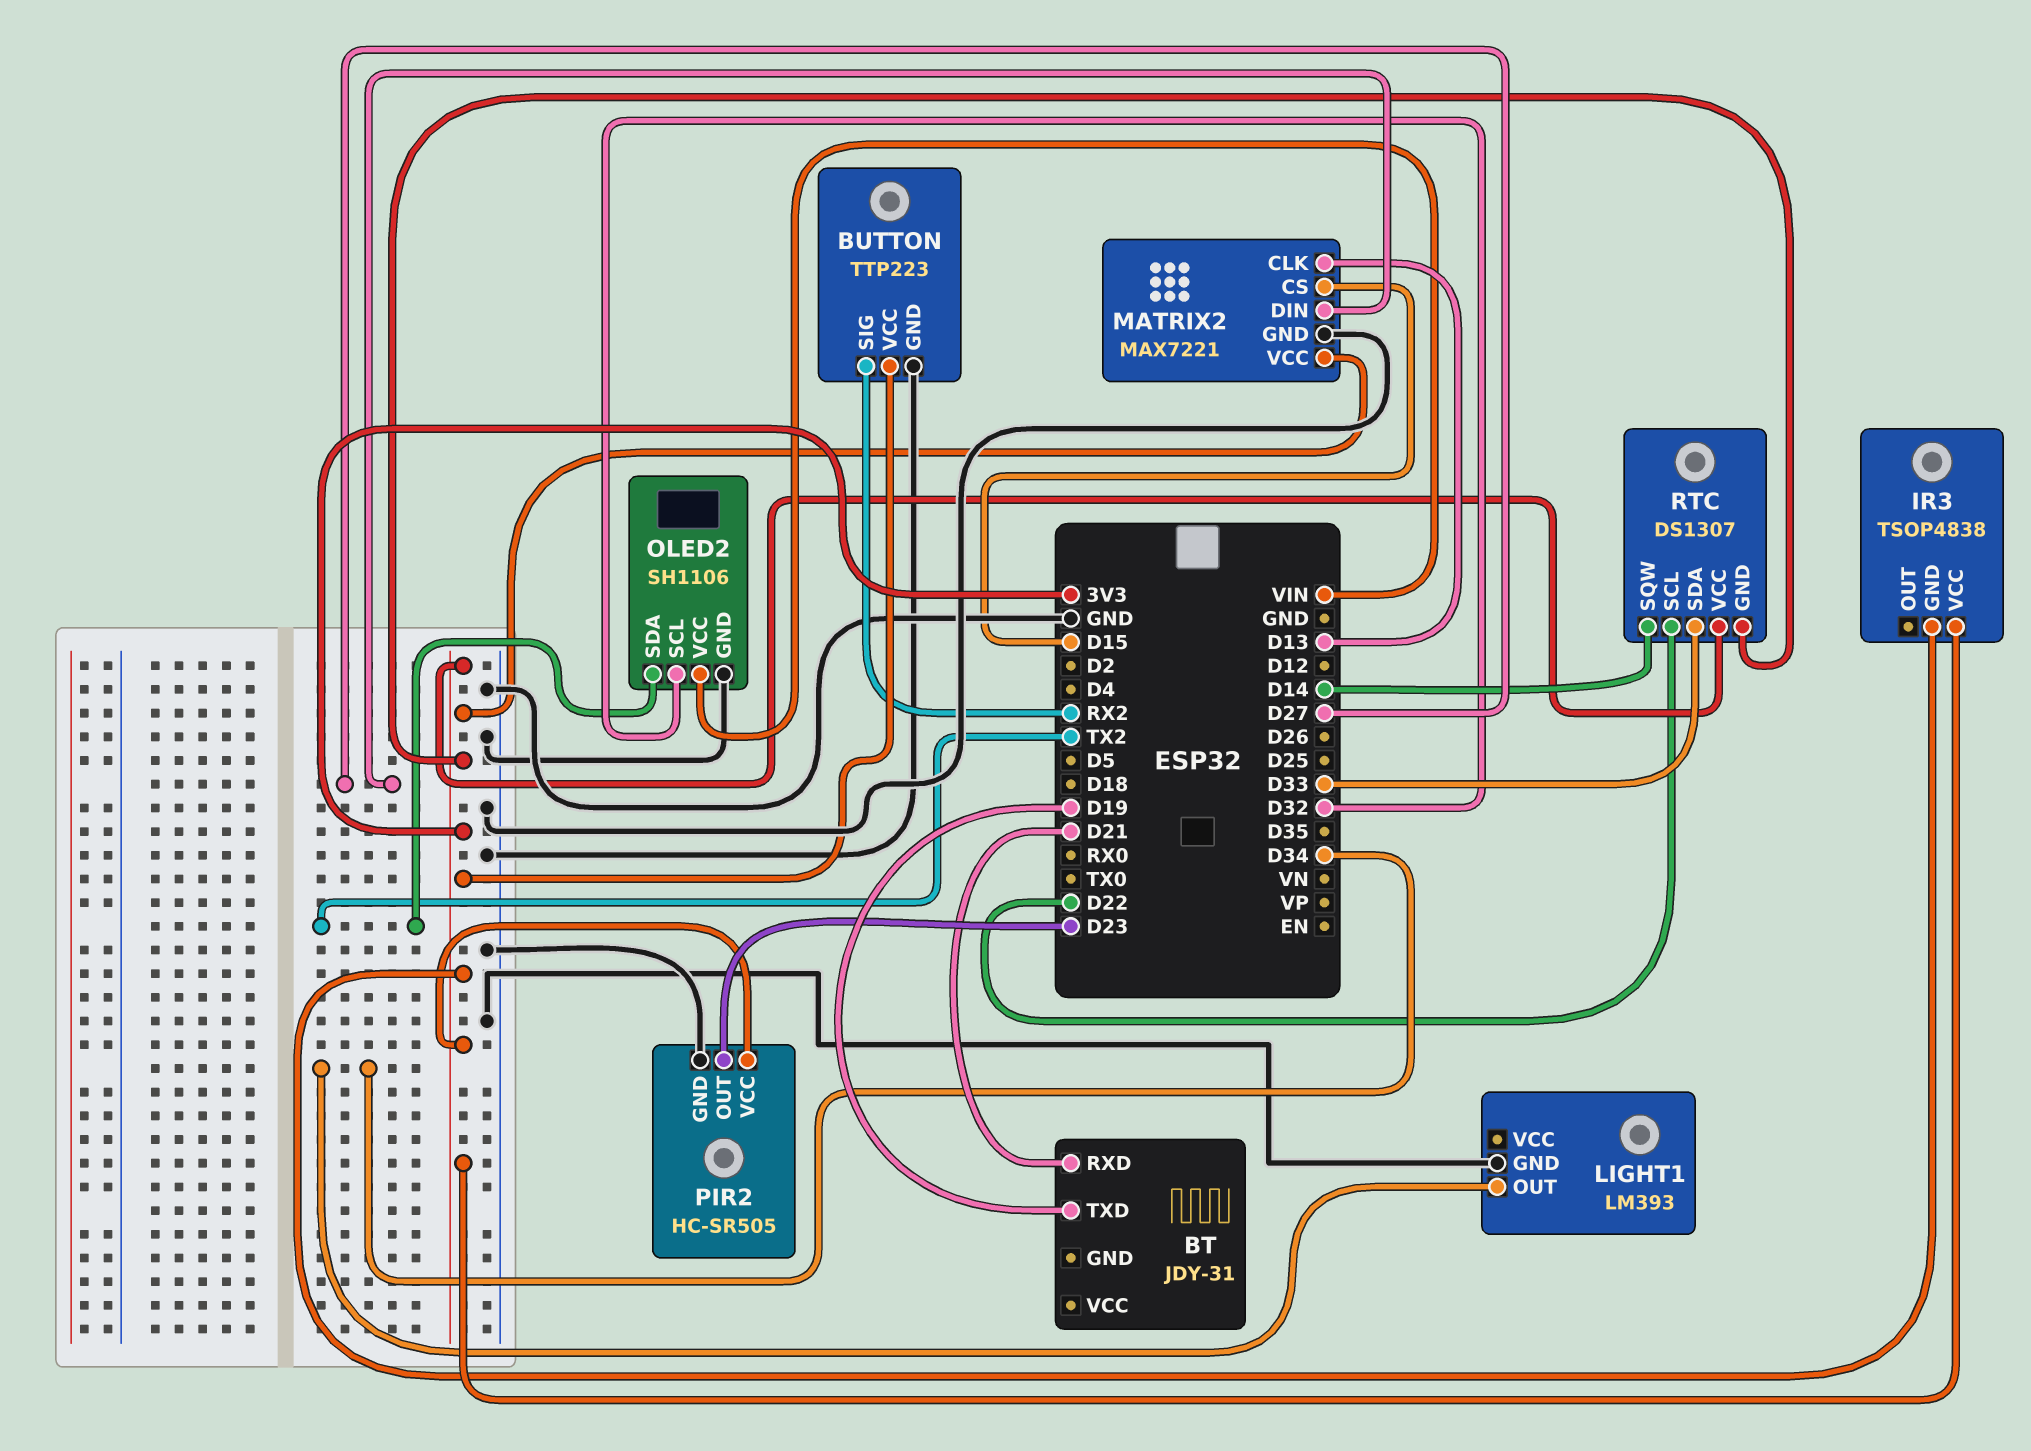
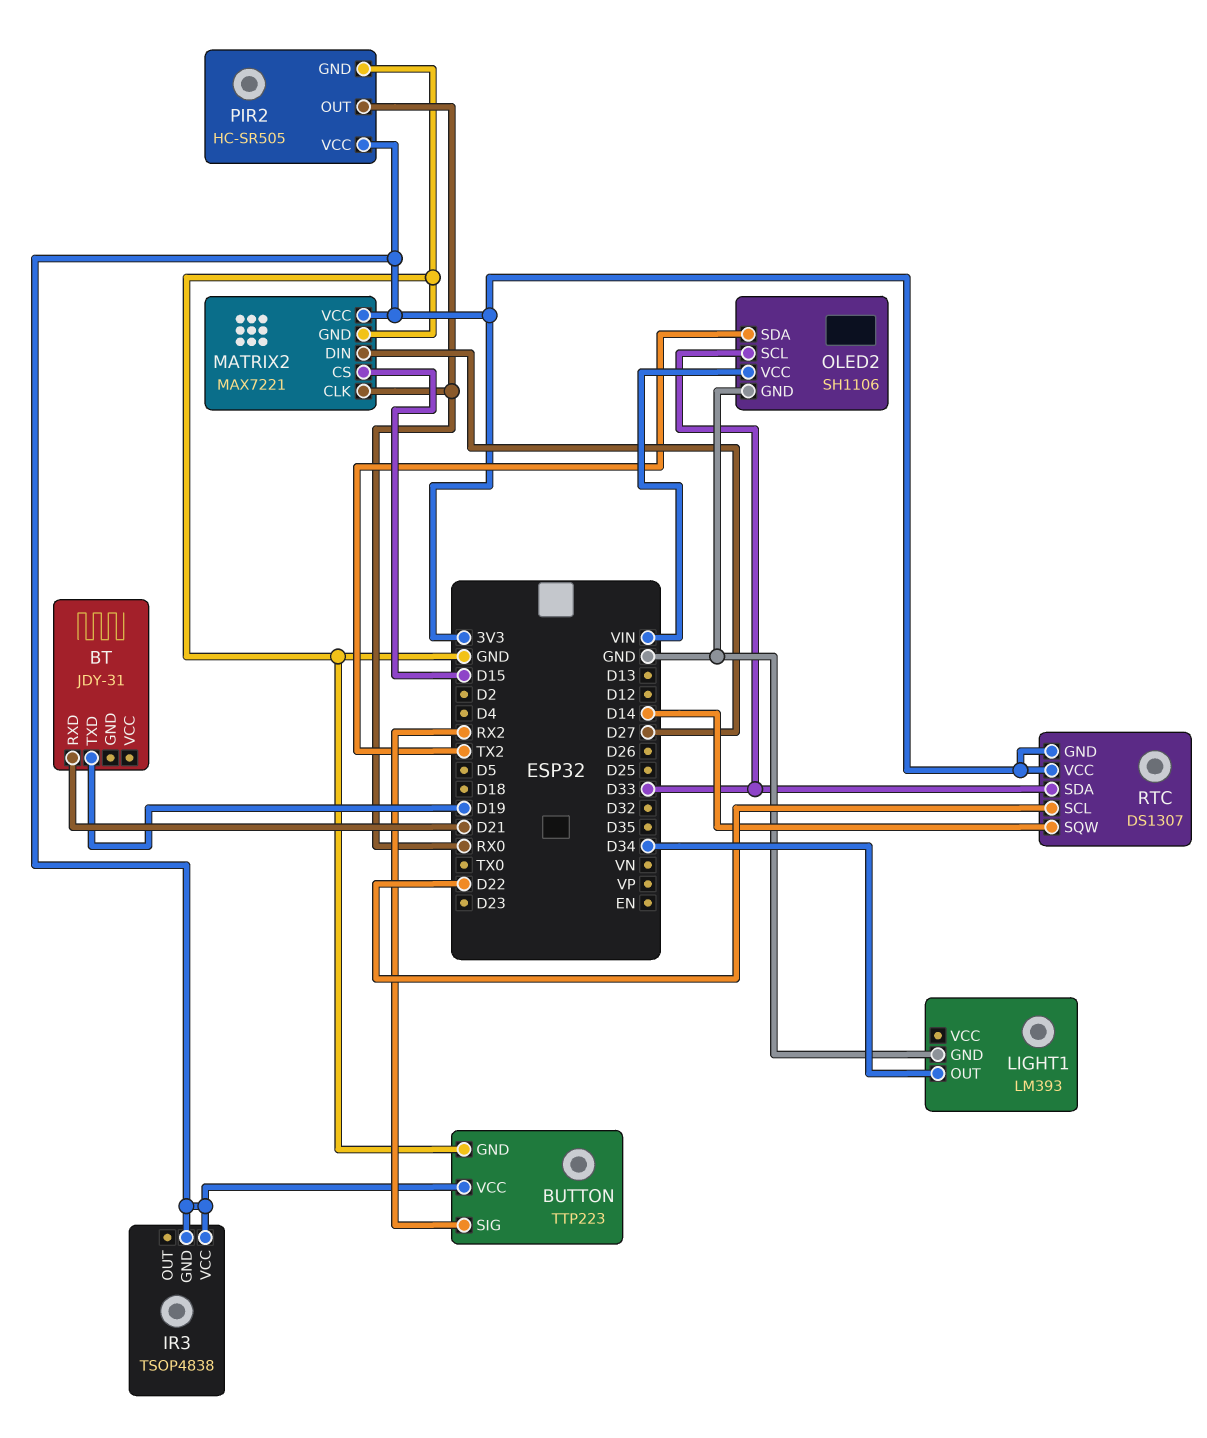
MATRIX2 pin CLK: D13 -> RX0
OLED2 pin SCL: D32 -> D33
PIR2 pin OUT: D23 -> RX0

